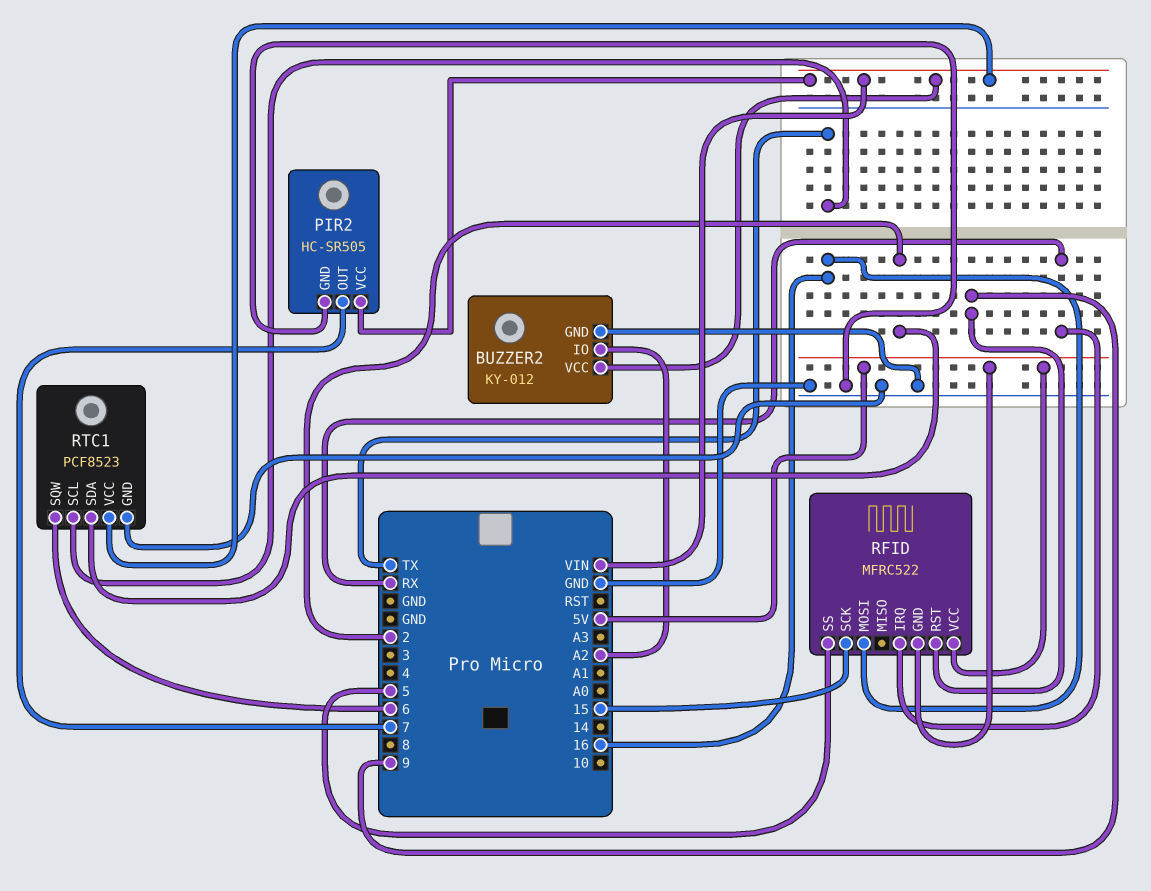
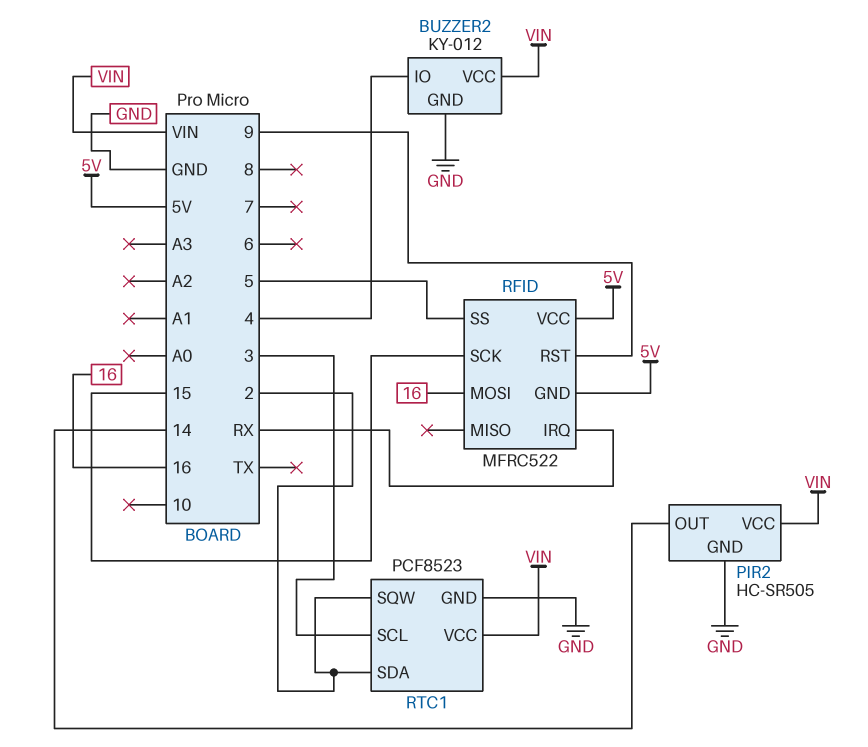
BUZZER2 pin IO: A2 -> 4
PIR2 pin OUT: 7 -> 14
RTC1 pin SCL: TX -> 3
RTC1 pin SQW: 6 -> 2

